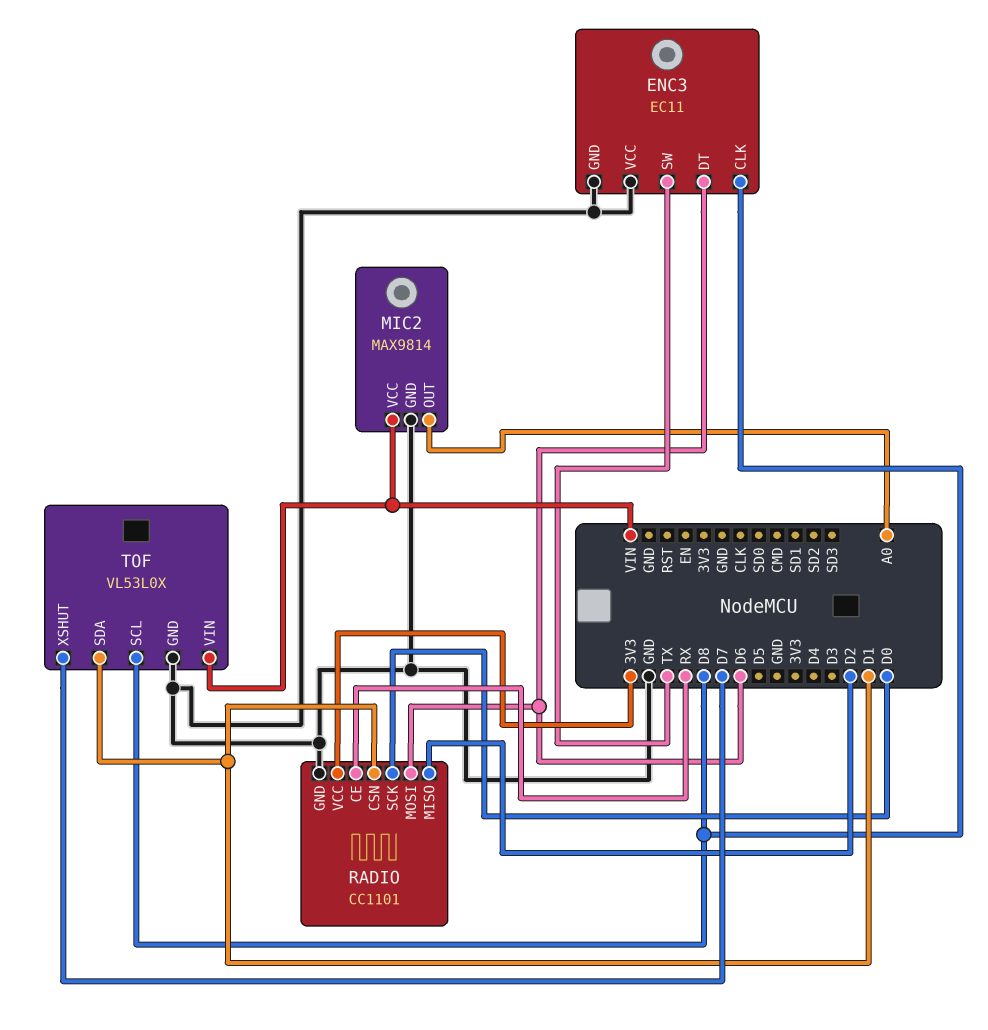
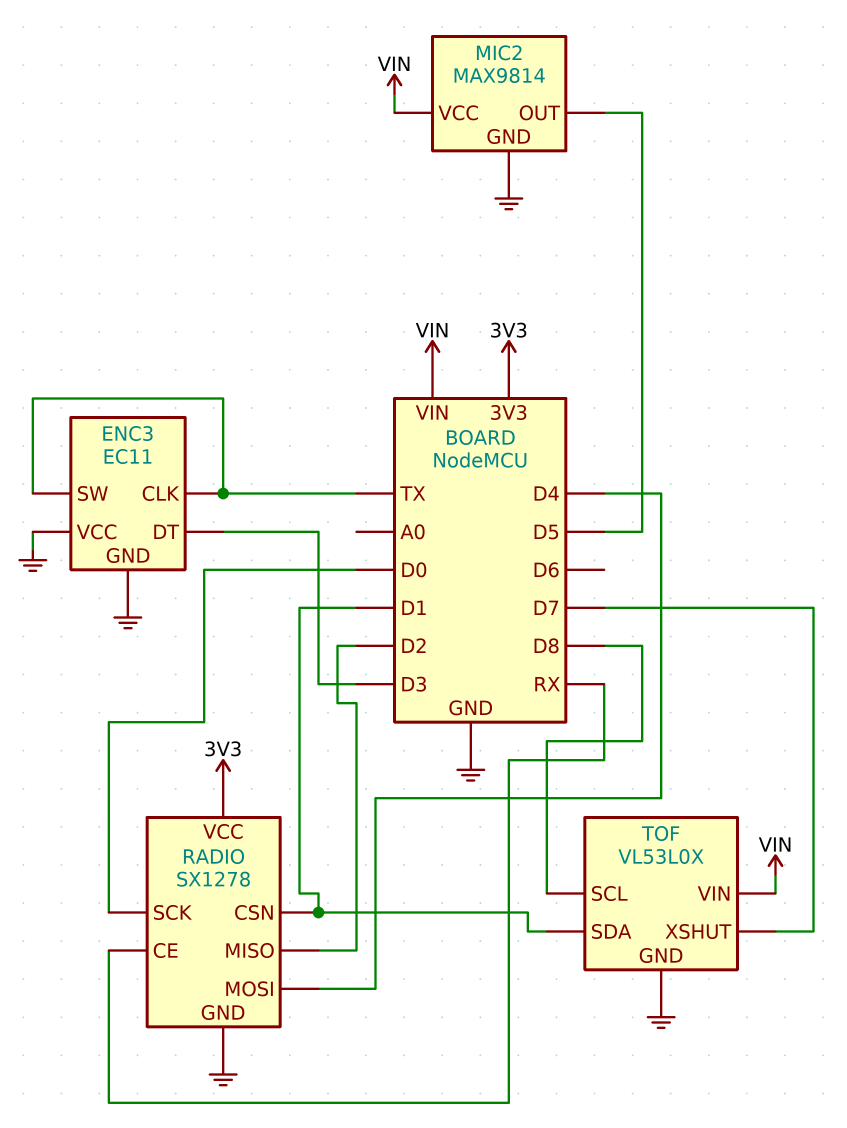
ENC3 pin CLK: D8 -> TX
ENC3 pin DT: D6 -> D3
MIC2 pin OUT: A0 -> D5
RADIO: CC1101 -> SX1278
RADIO pin MOSI: D6 -> D4

